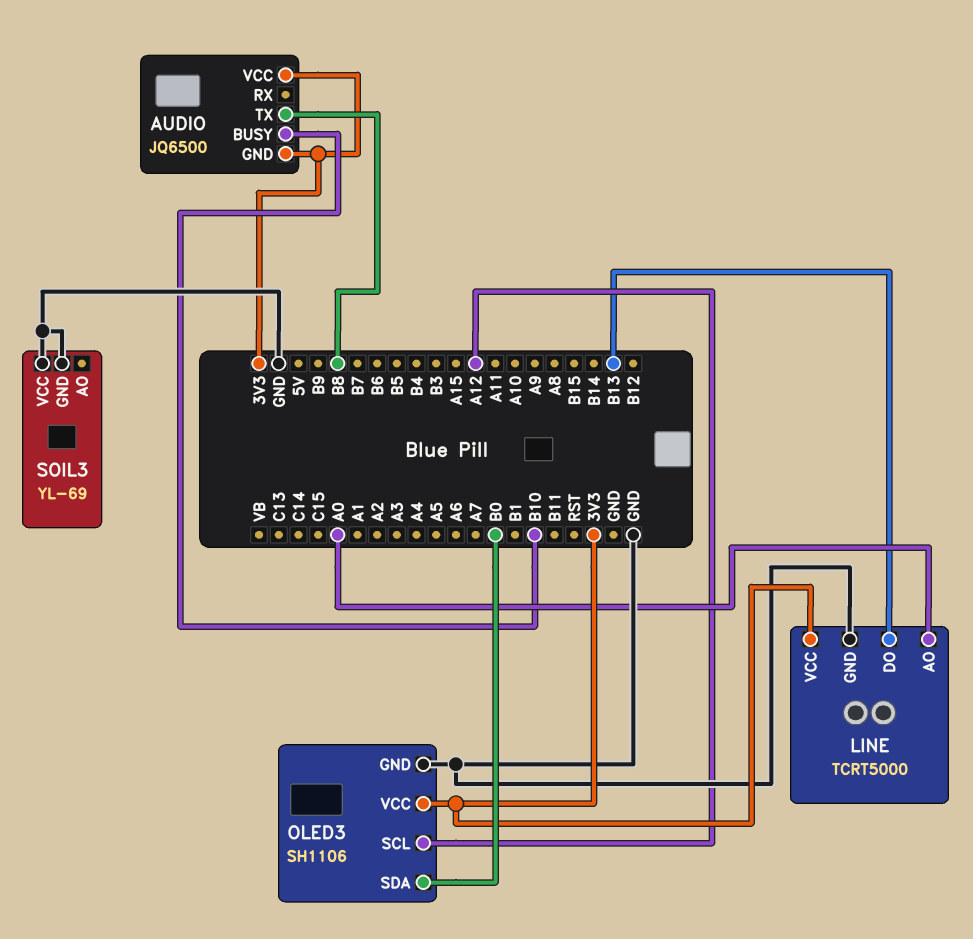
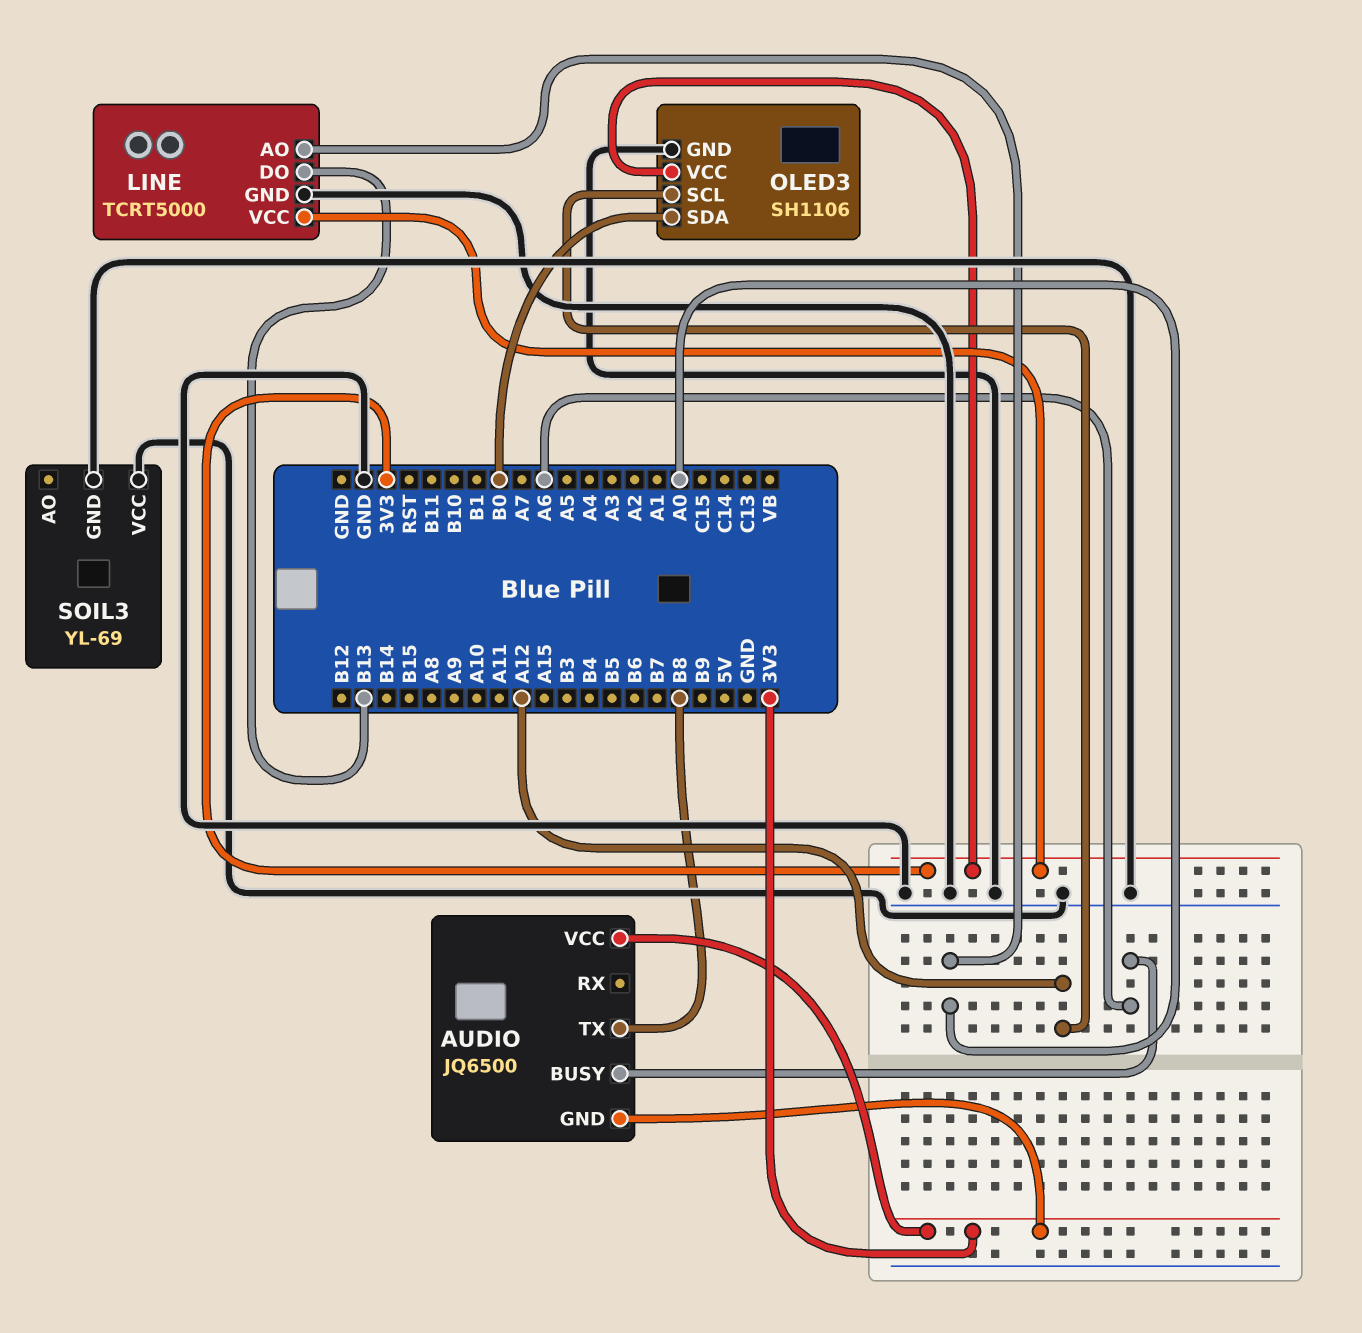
AUDIO pin BUSY: B10 -> A6

